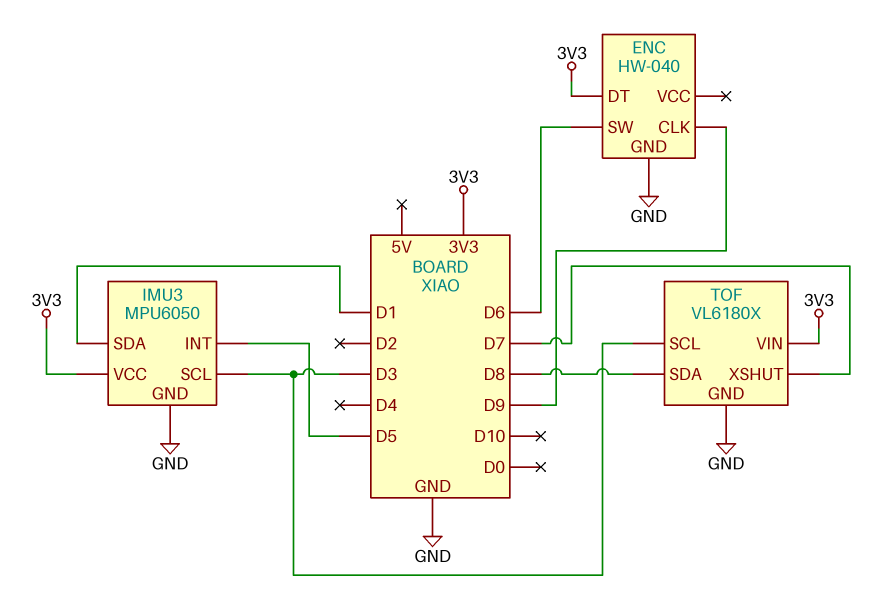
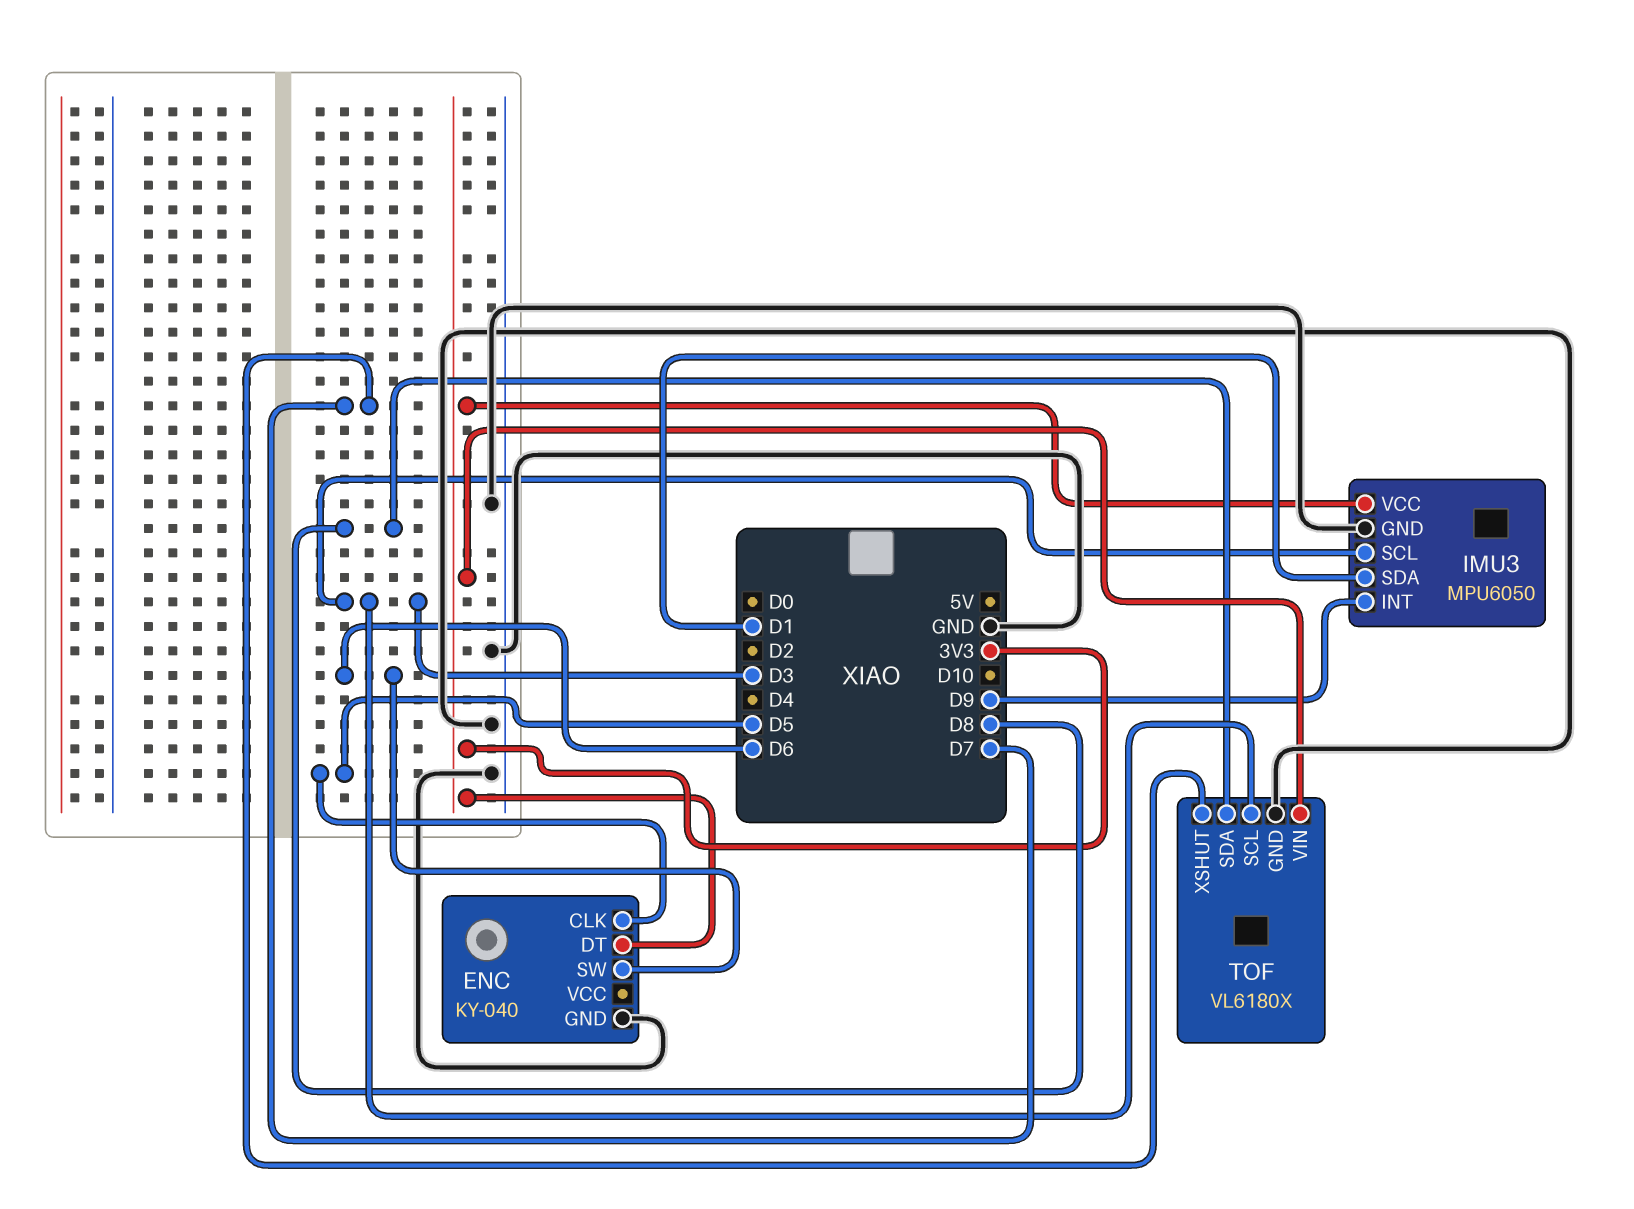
ENC: HW-040 -> KY-040
ENC pin CLK: D9 -> D5
IMU3 pin INT: D5 -> D9

